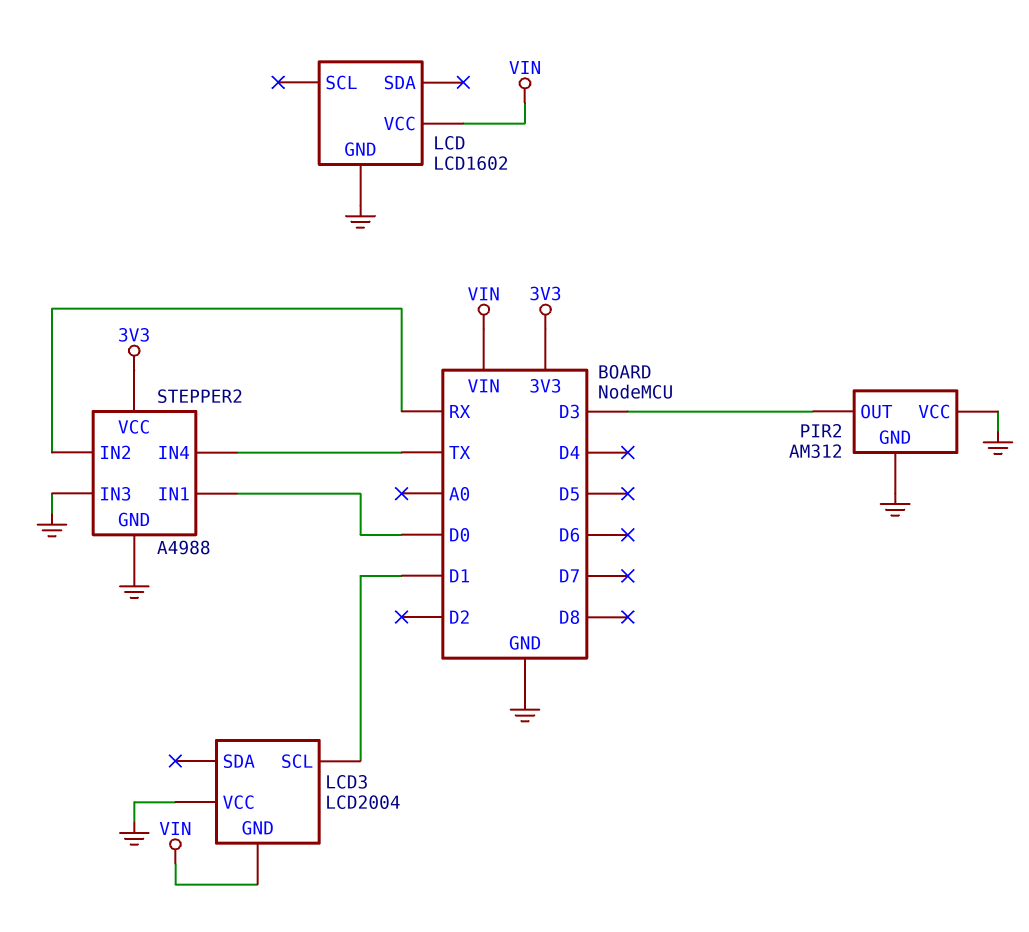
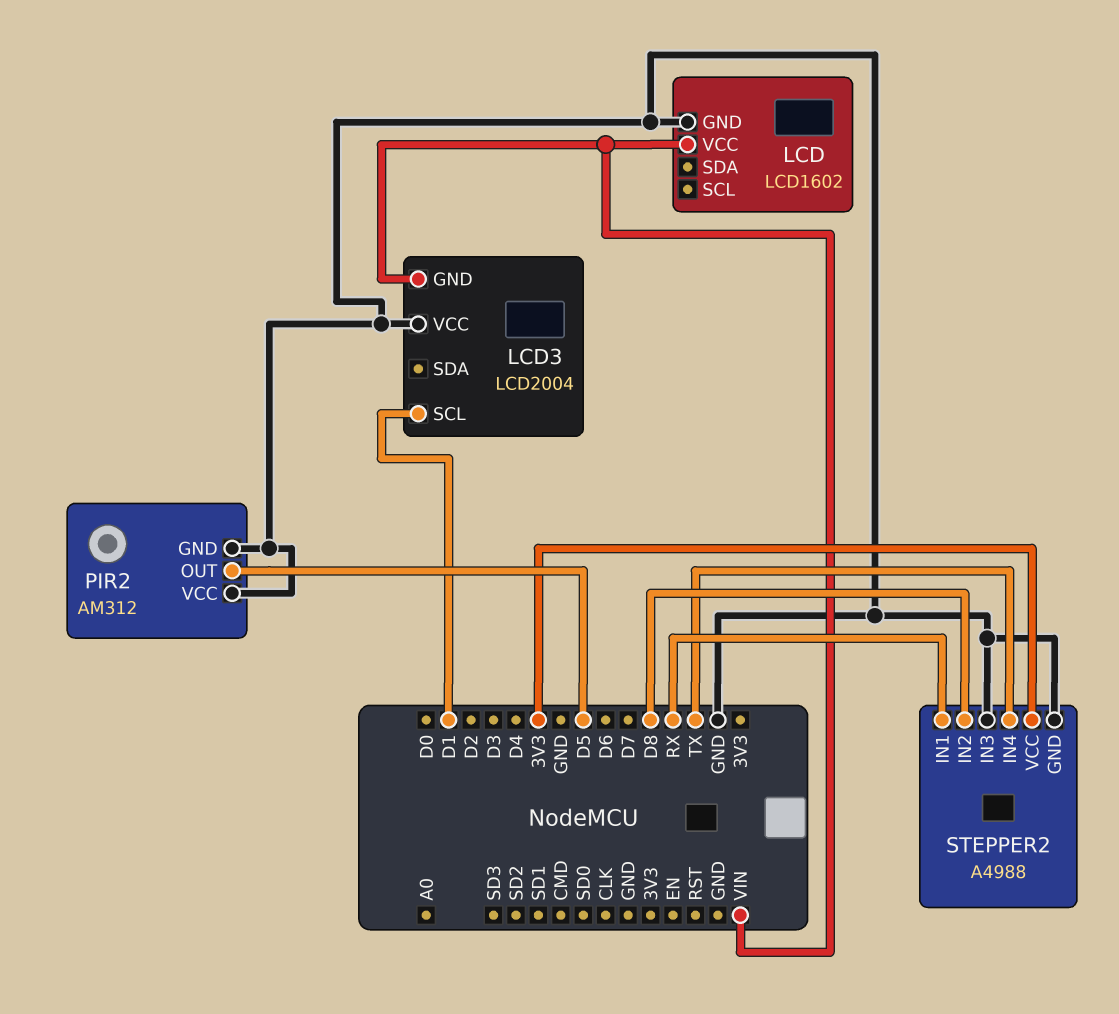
PIR2 pin OUT: D3 -> D5
STEPPER2 pin IN1: D0 -> RX
STEPPER2 pin IN2: RX -> D8

